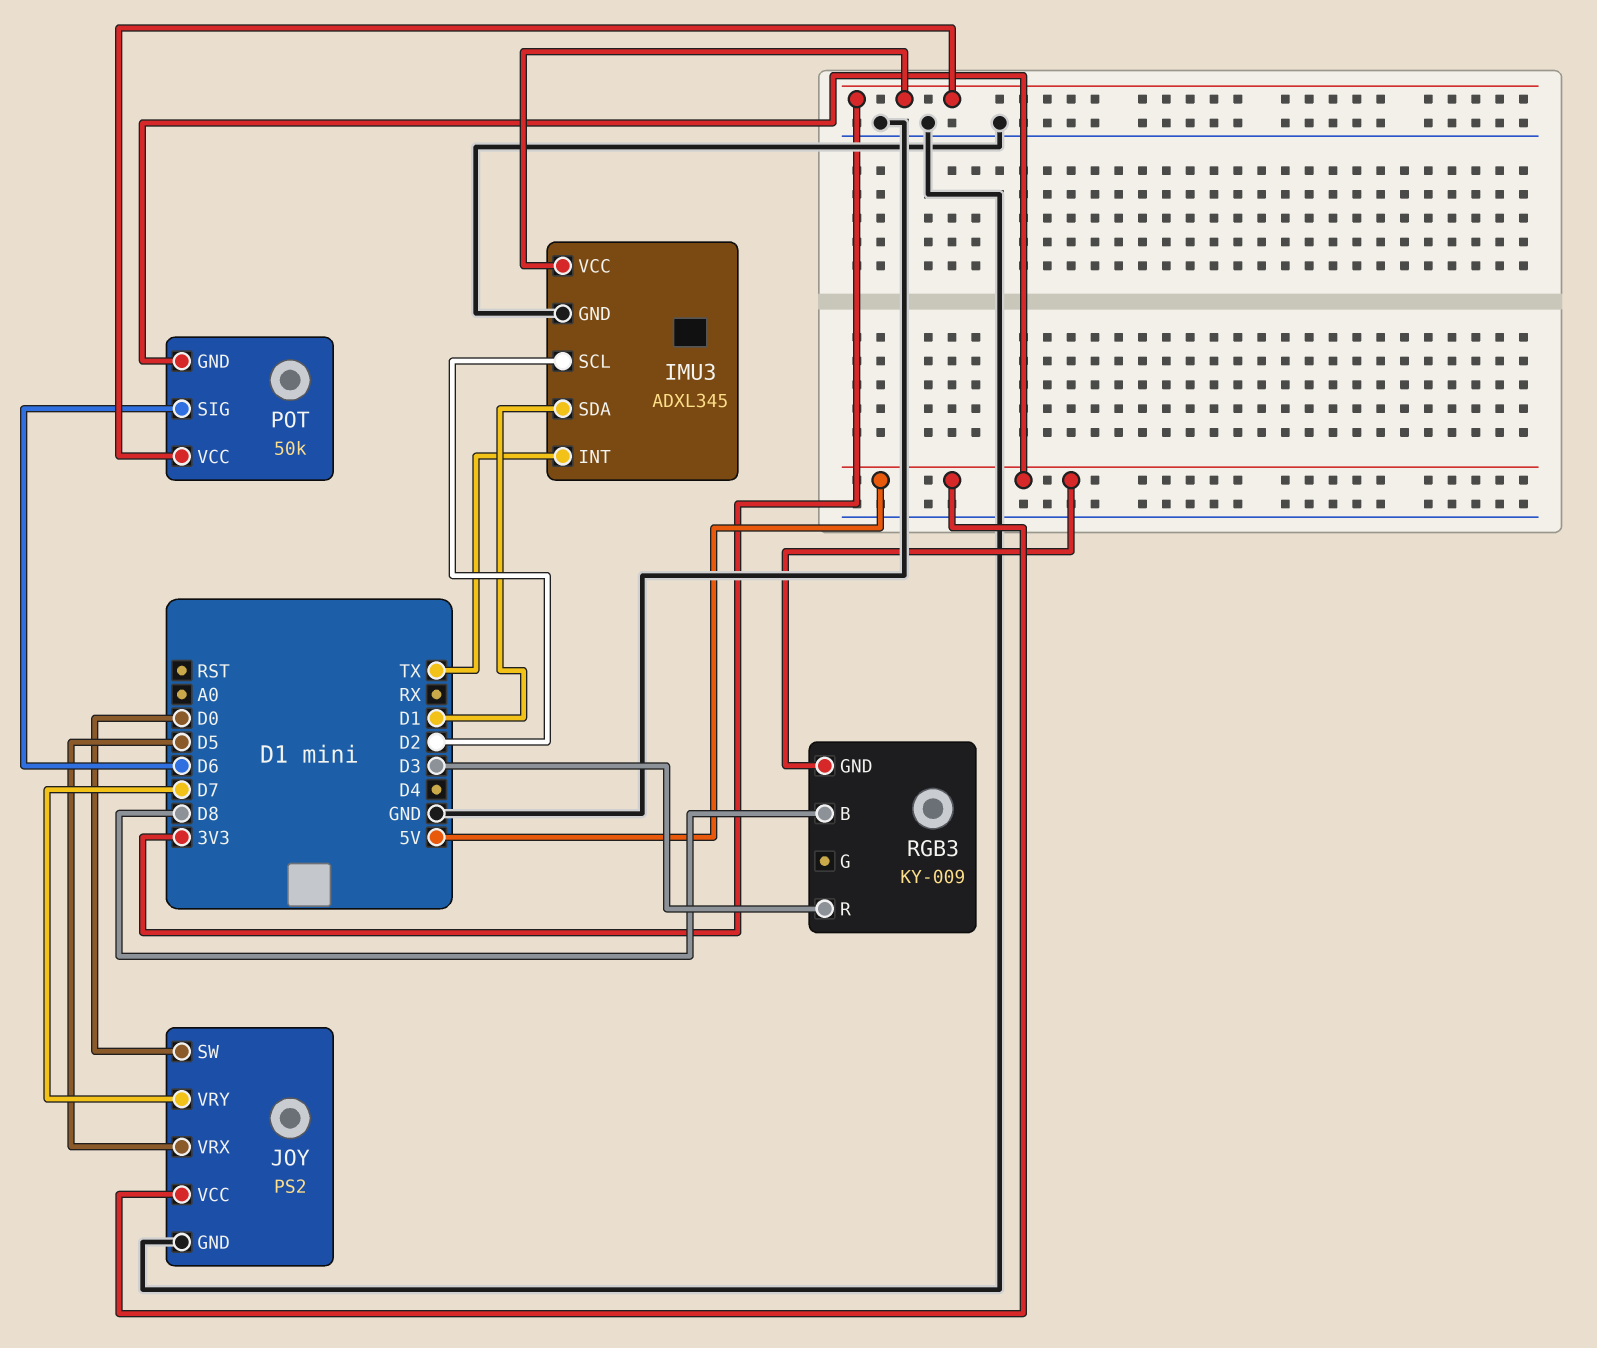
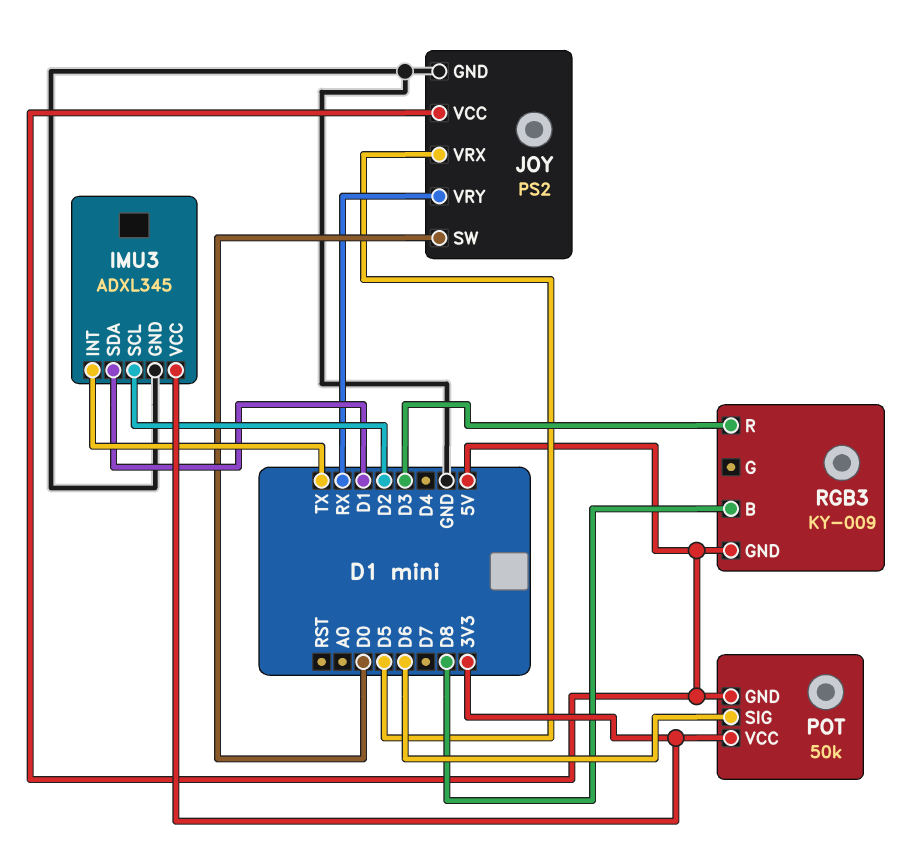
JOY pin VRY: D7 -> RX

